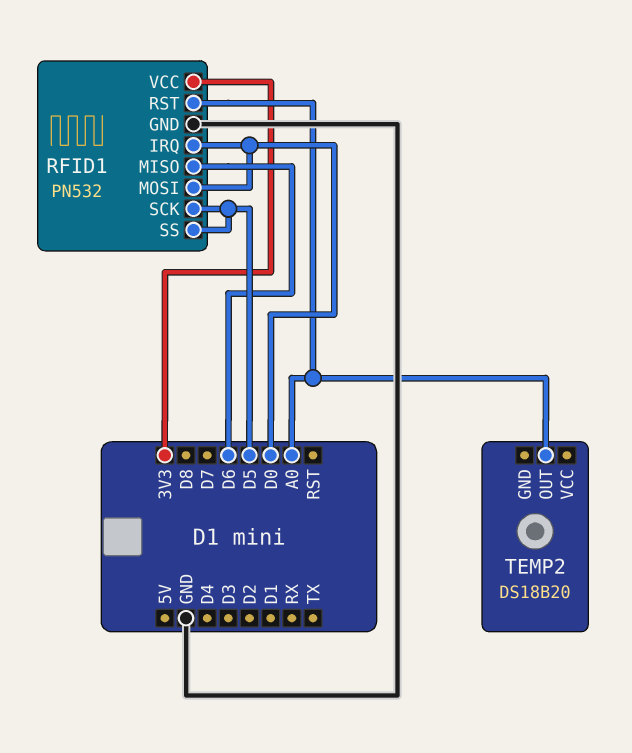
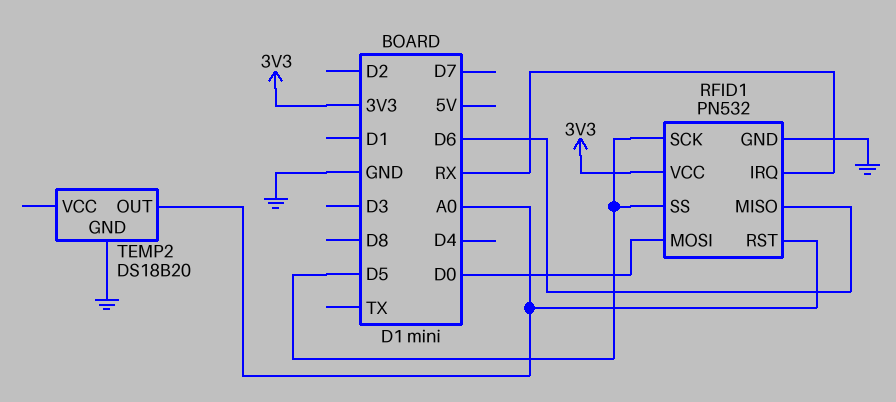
RFID1 pin IRQ: D0 -> RX
TEMP2 pin GND: none -> GND

